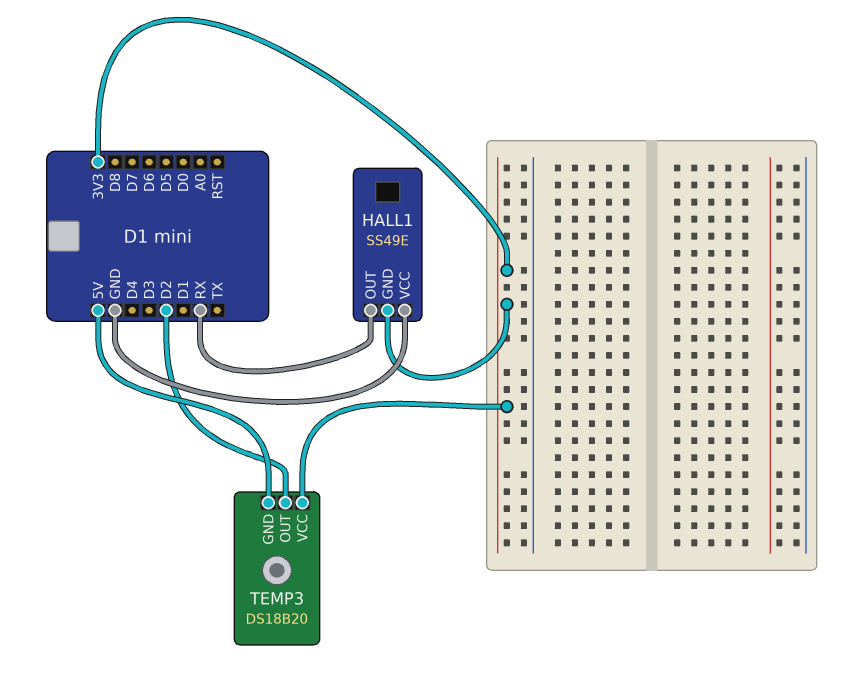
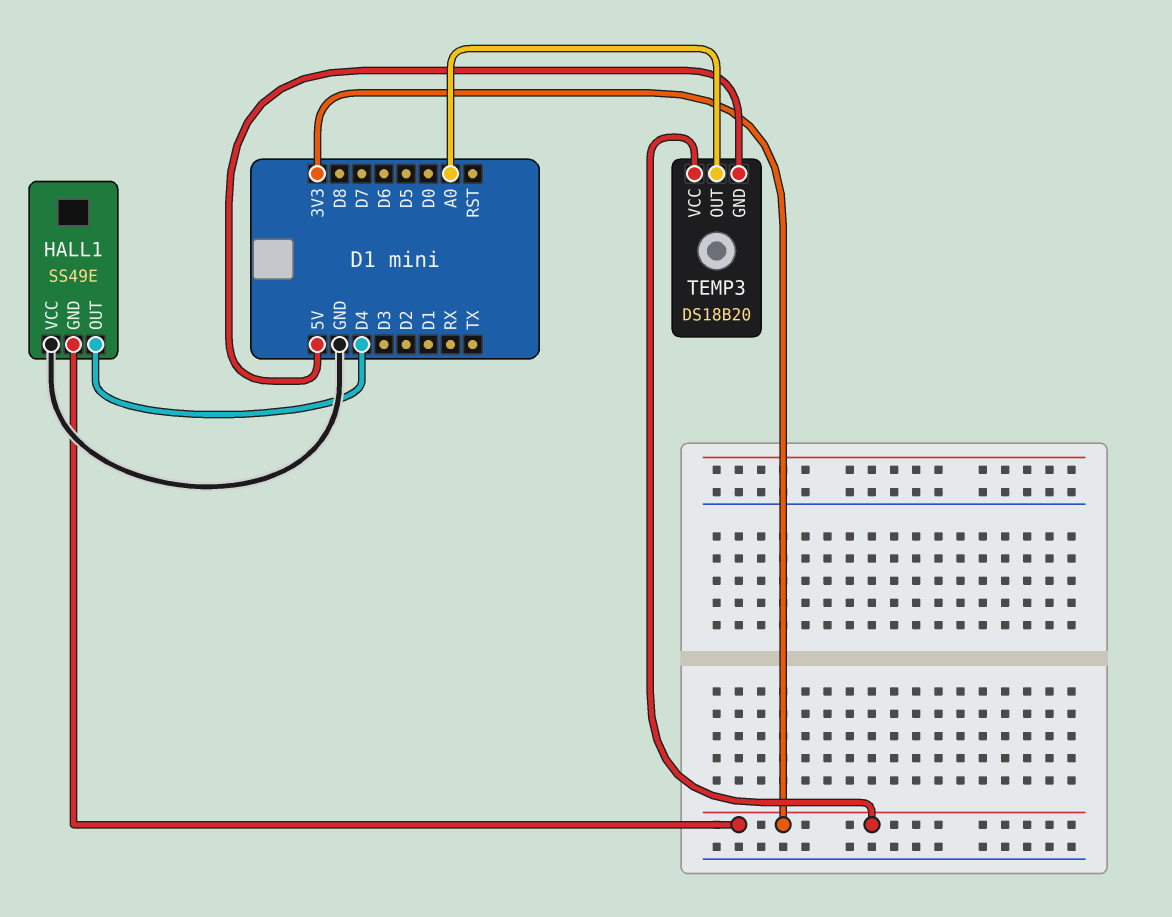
HALL1 pin OUT: RX -> D4
TEMP3 pin OUT: D2 -> A0

